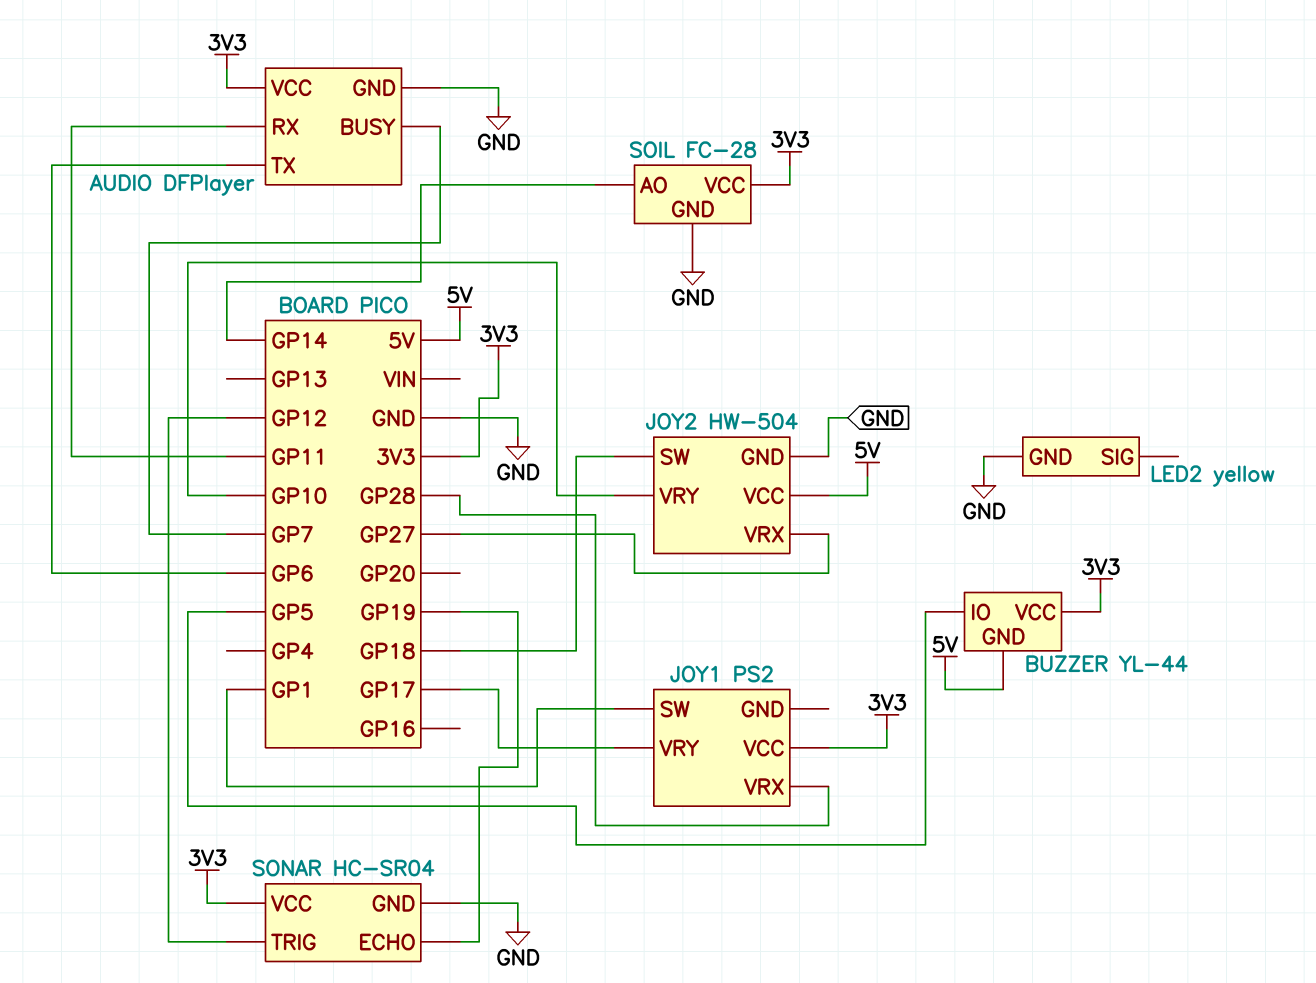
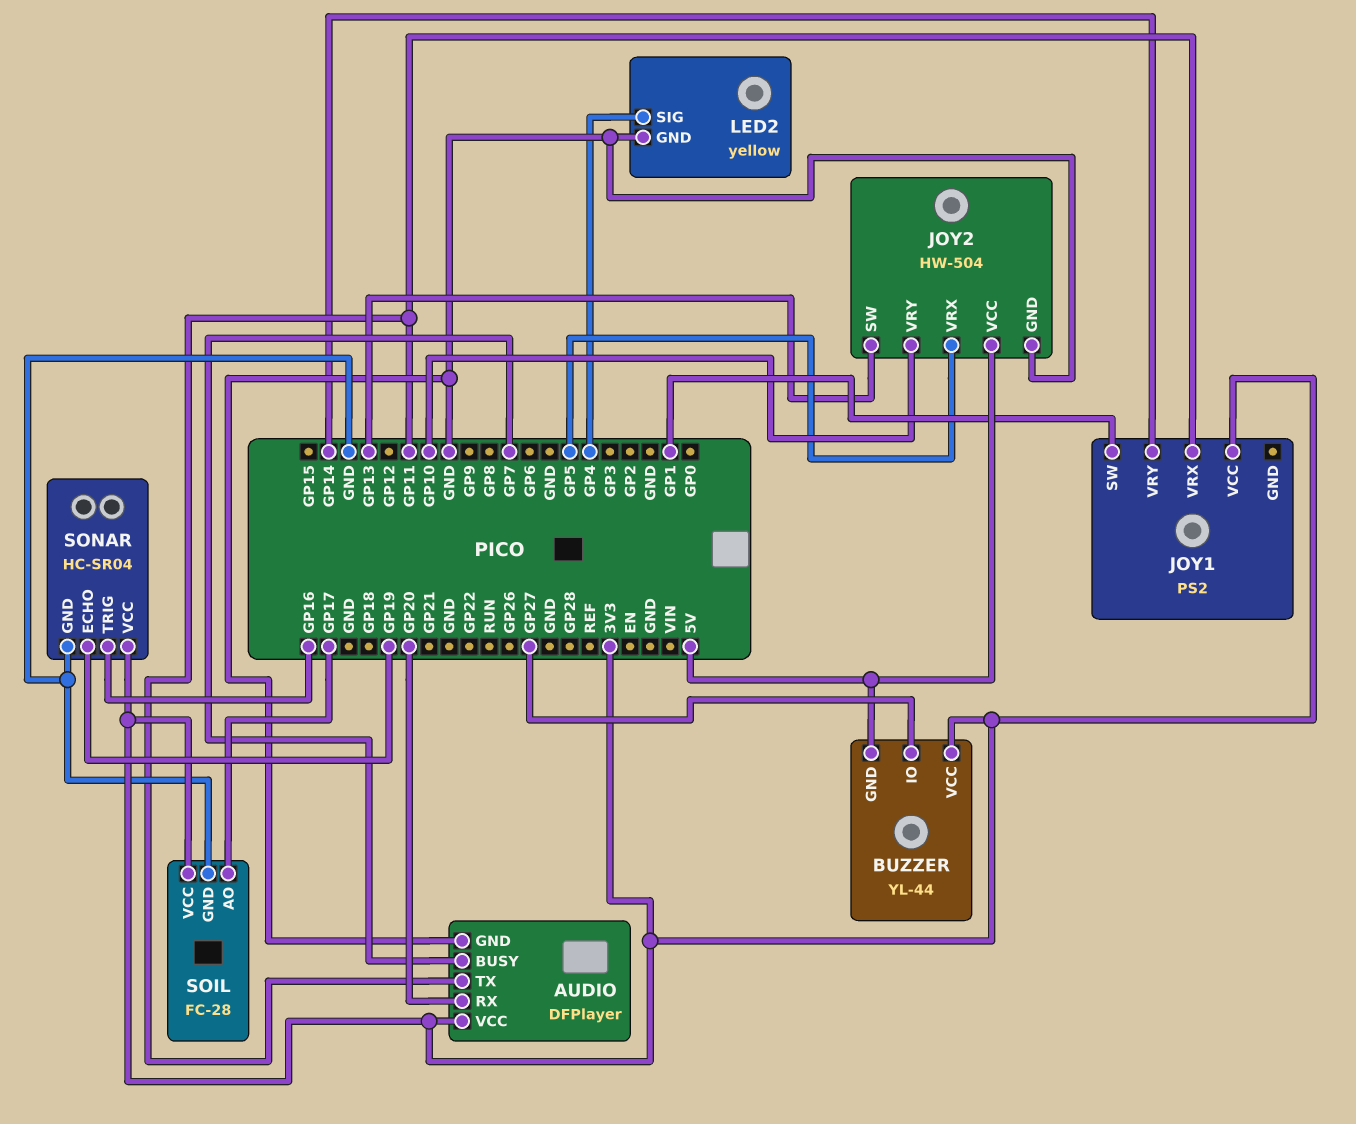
AUDIO pin RX: GP11 -> GP20
AUDIO pin TX: GP6 -> GP11
BUZZER pin IO: GP5 -> GP27
JOY1 pin VRX: GP28 -> GP11
JOY1 pin VRY: GP17 -> GP14
JOY2 pin SW: GP18 -> GP13
JOY2 pin VRX: GP27 -> GP5
LED2 pin SIG: none -> GP4
SOIL pin AO: GP14 -> GP17
SONAR pin TRIG: GP12 -> GP16

